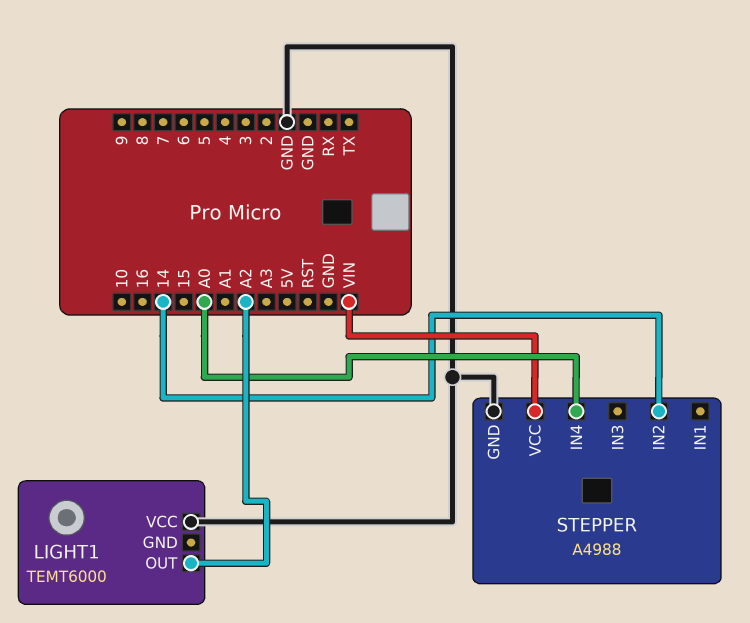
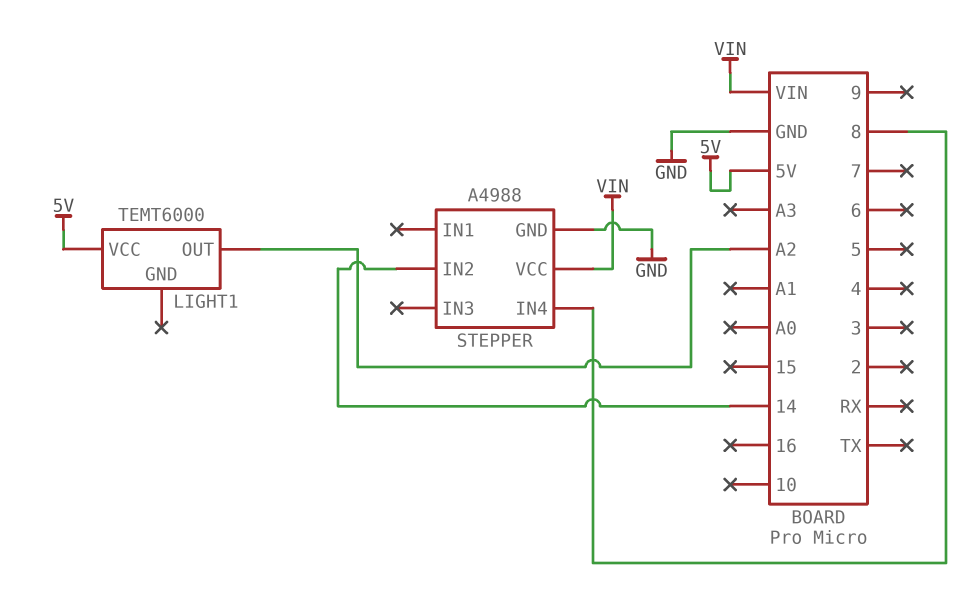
LIGHT1 pin VCC: GND -> 5V
STEPPER pin IN4: A0 -> 8

